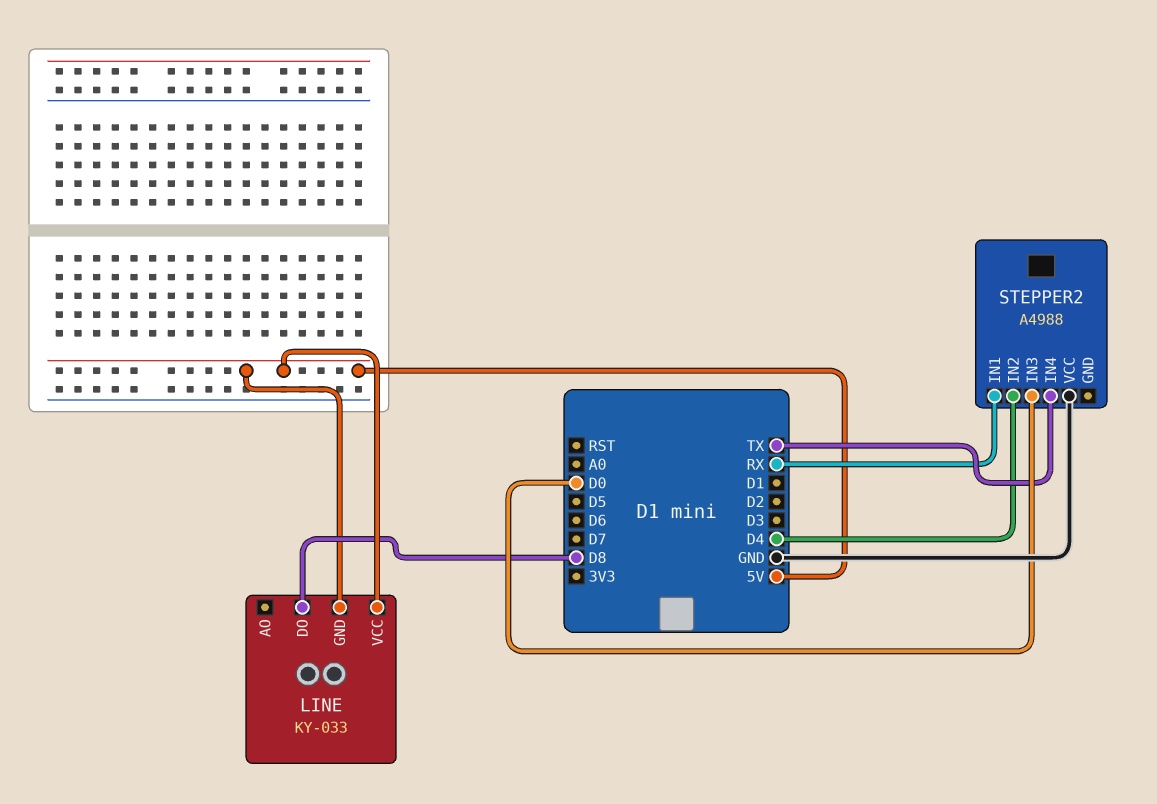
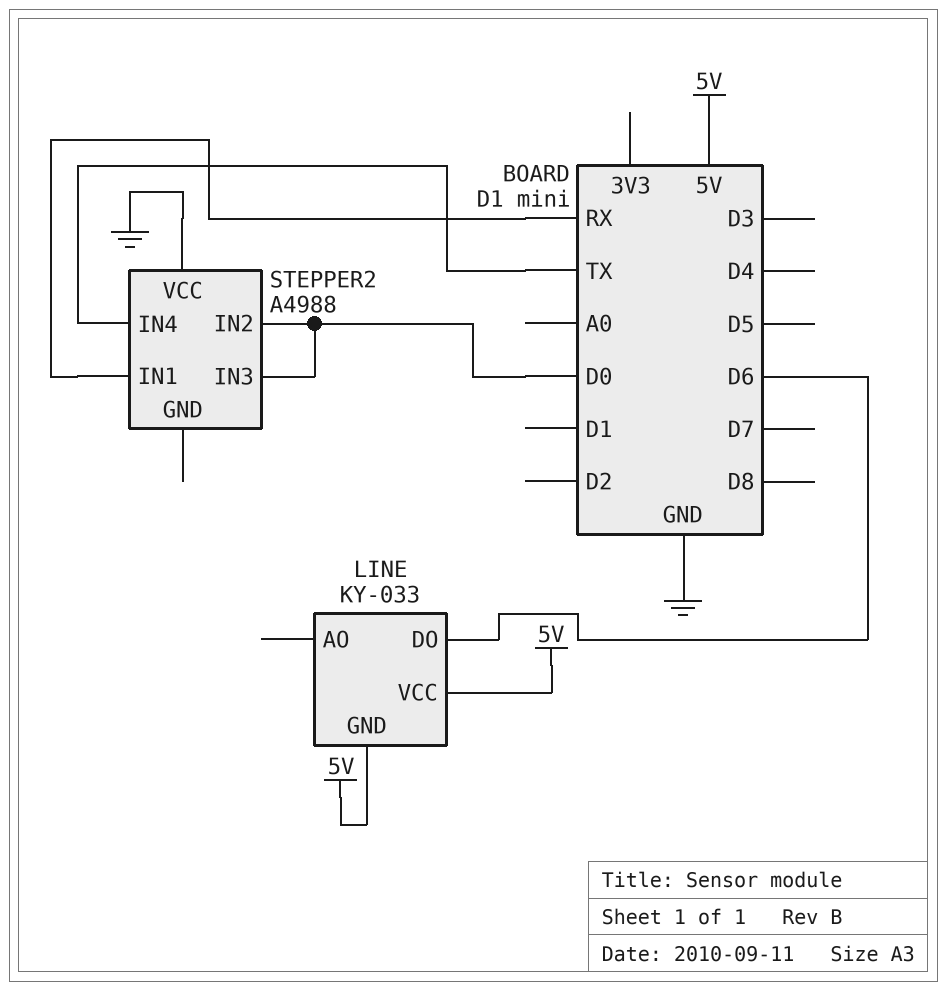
LINE pin DO: D8 -> D6
STEPPER2 pin IN2: D4 -> D0

